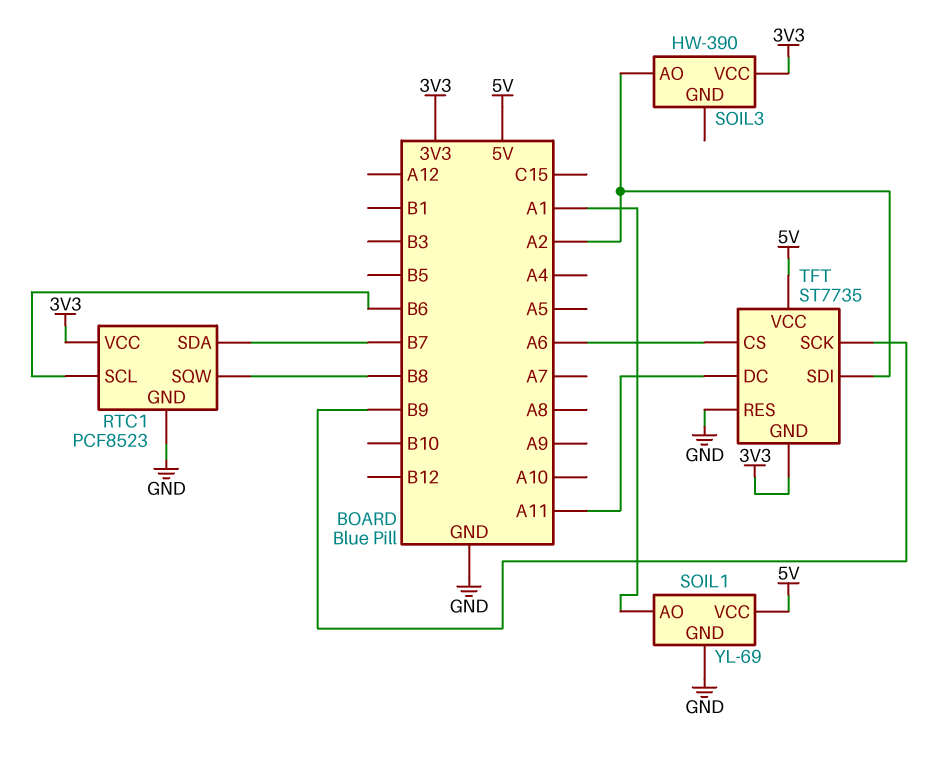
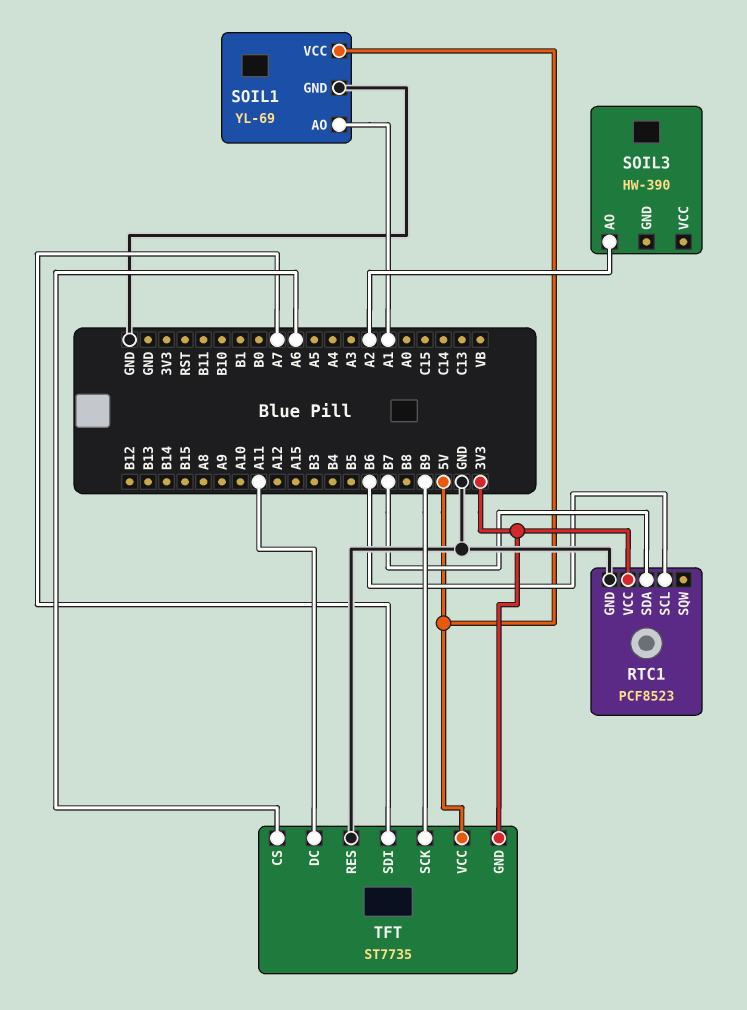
RTC1 pin SQW: B8 -> none
SOIL3 pin VCC: 3V3 -> none
TFT pin SDI: A2 -> A7

